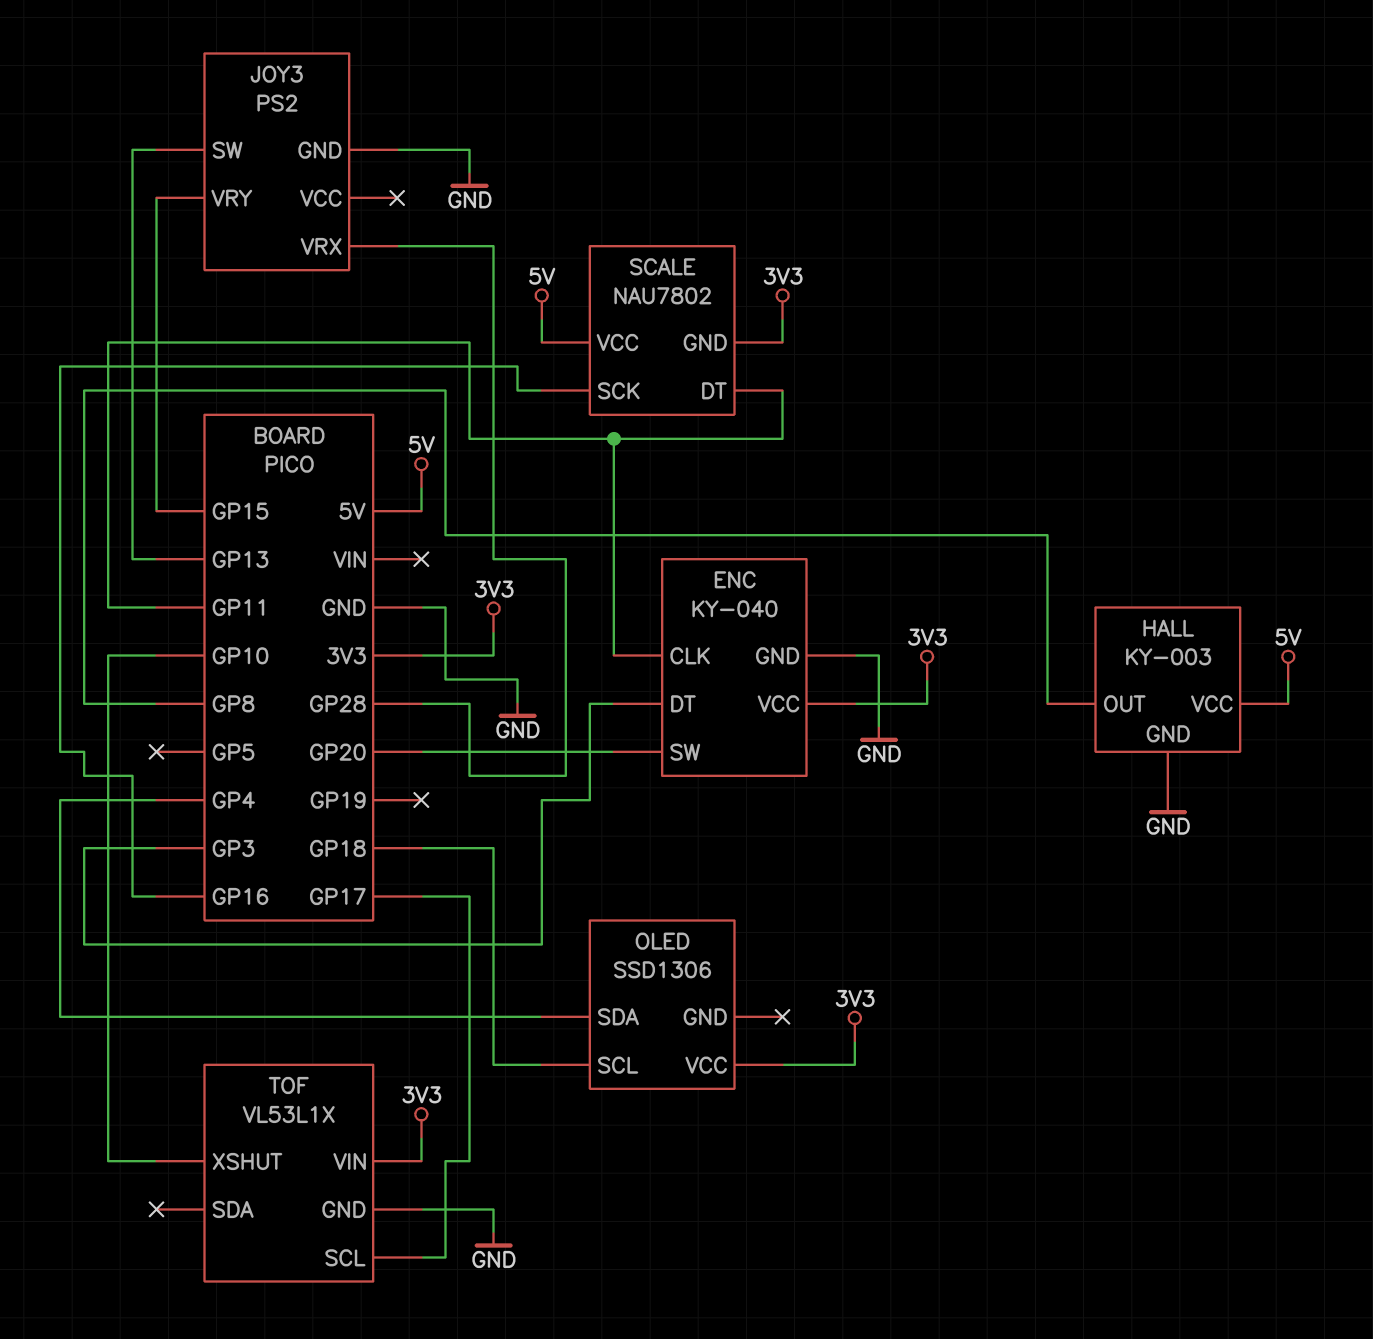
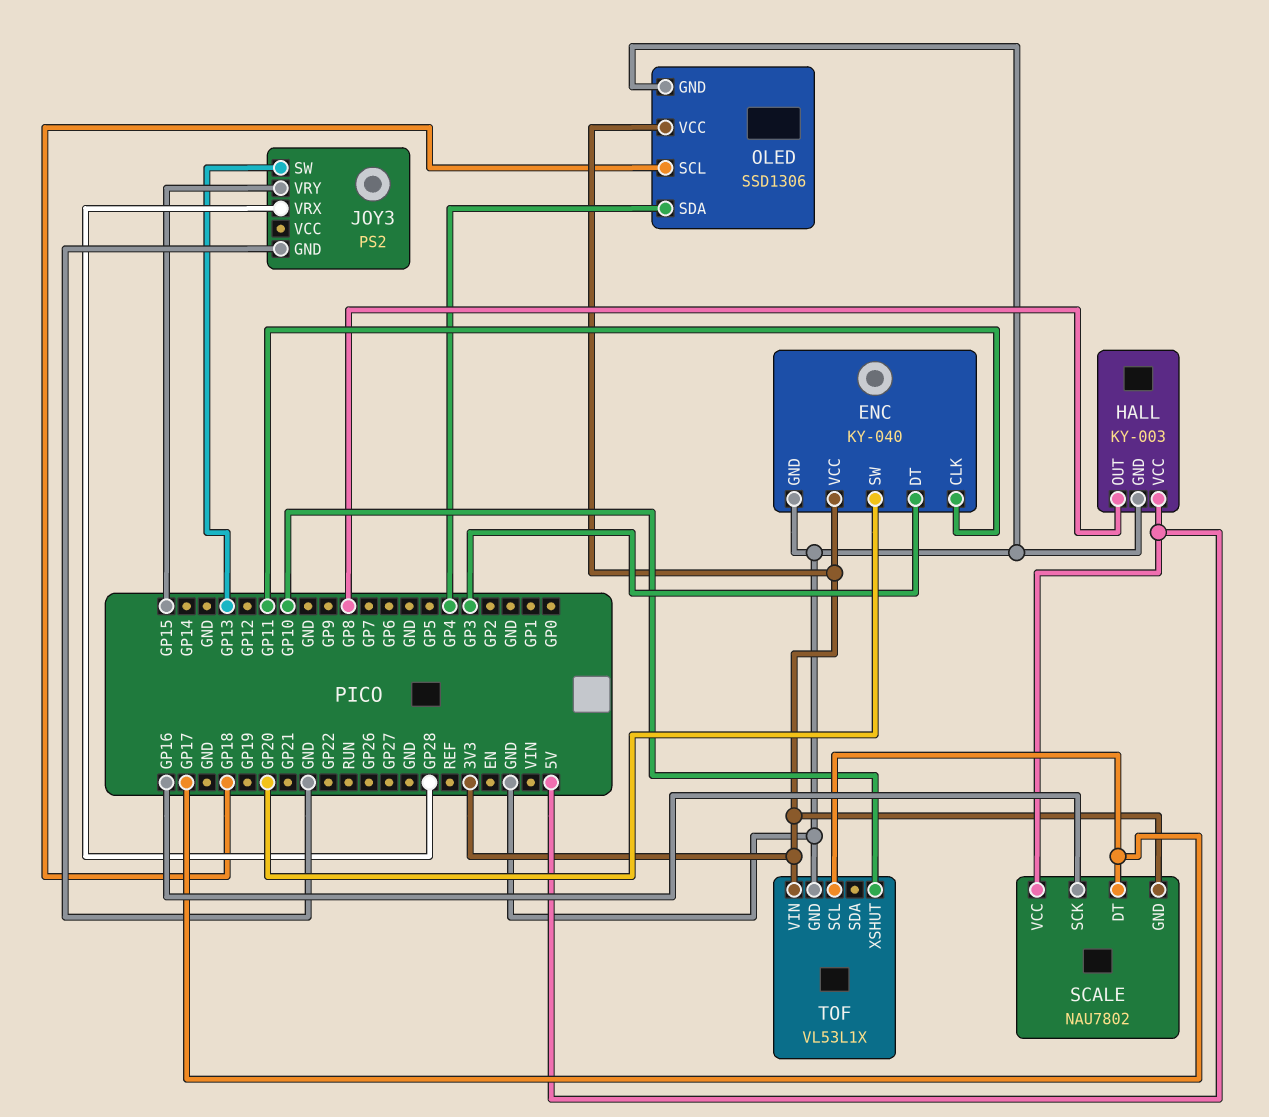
OLED pin GND: none -> GND
SCALE pin DT: GP11 -> GP17

